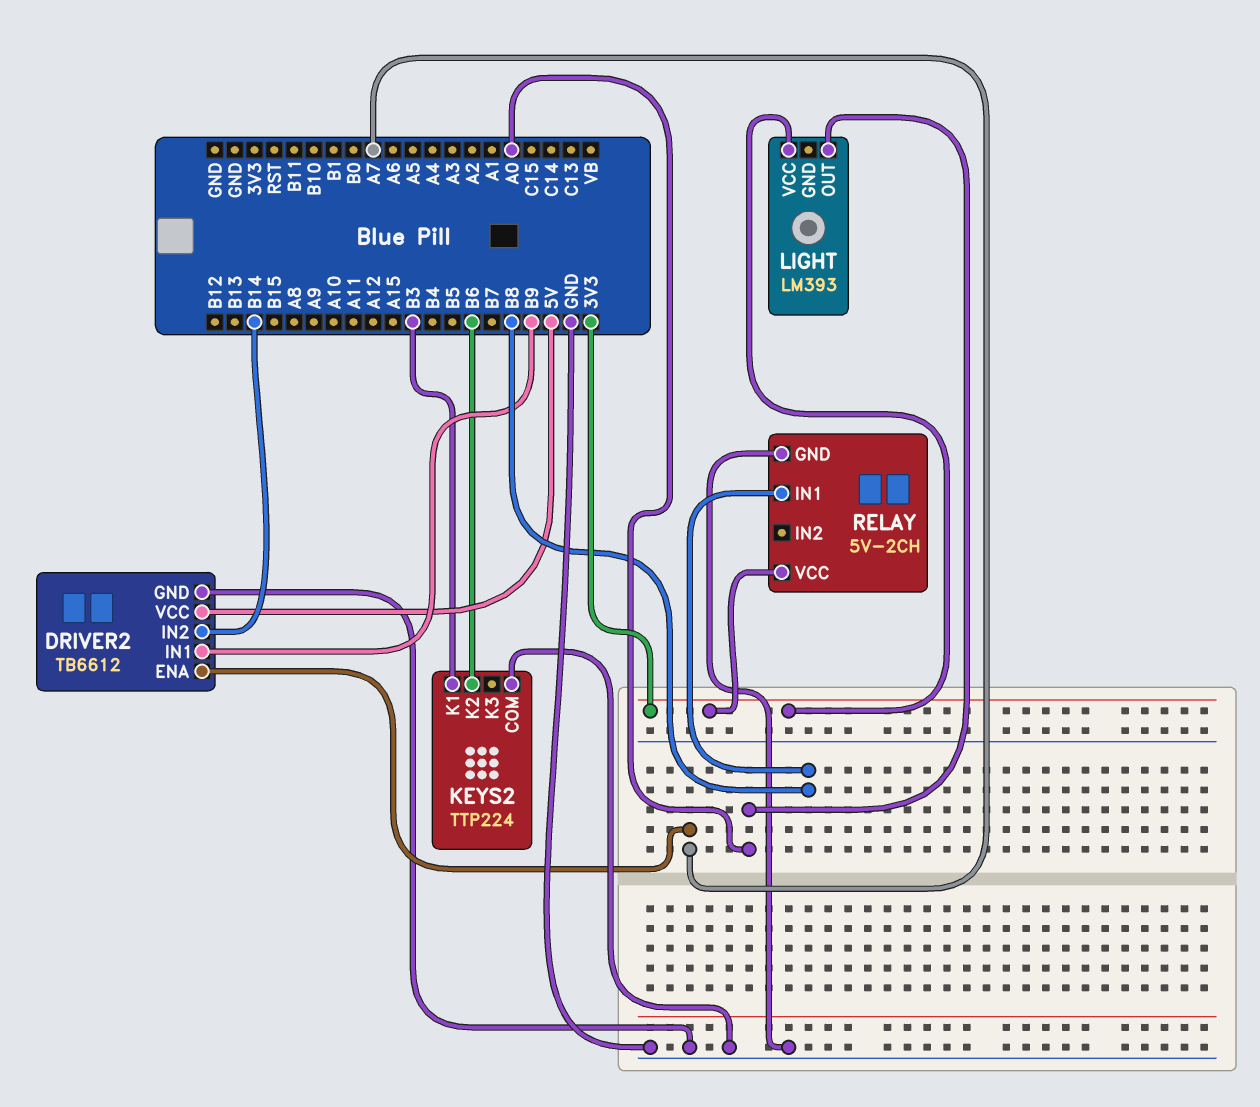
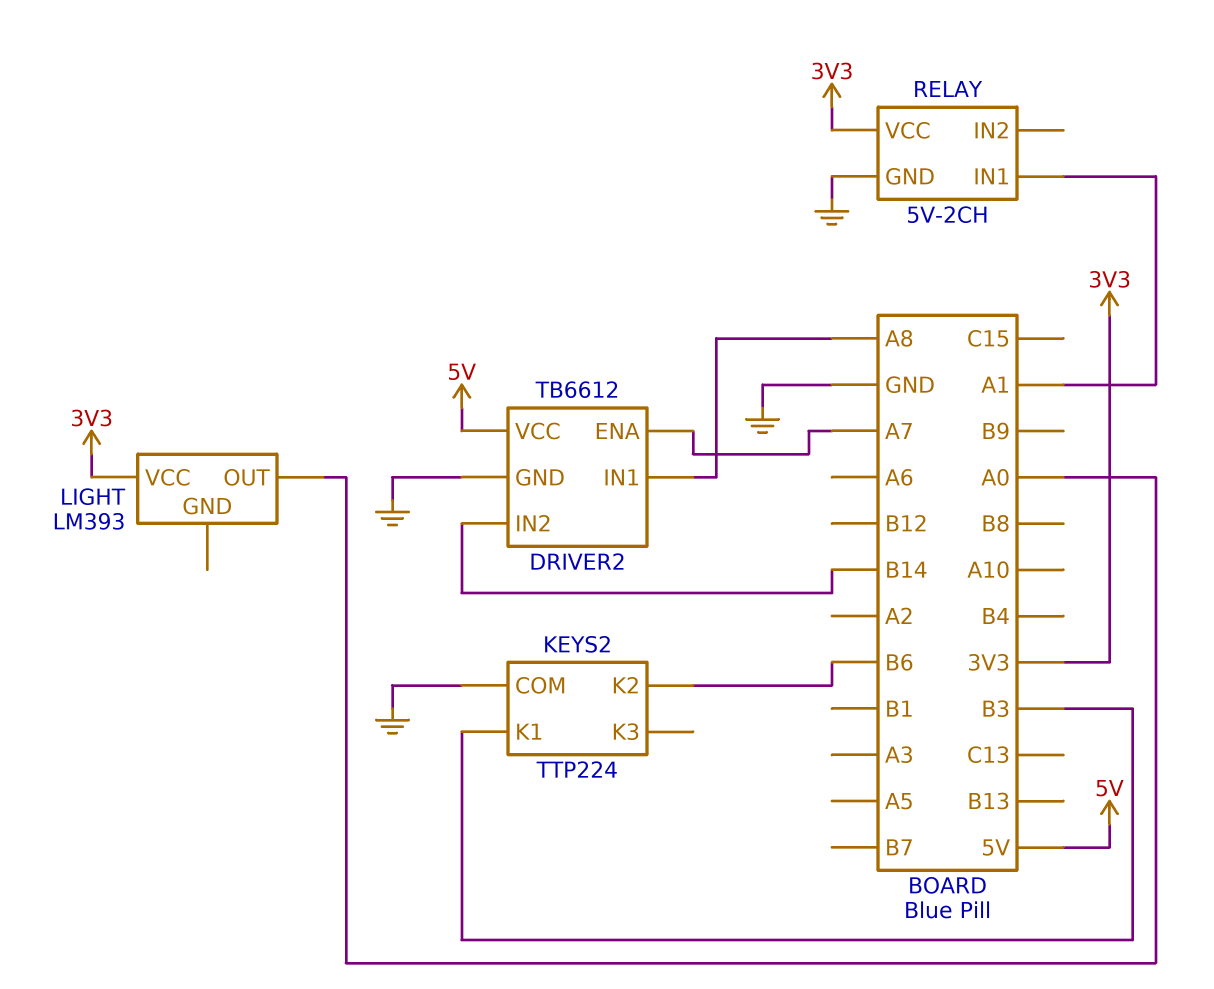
DRIVER2 pin IN1: B9 -> A8
RELAY pin IN1: B8 -> A1

